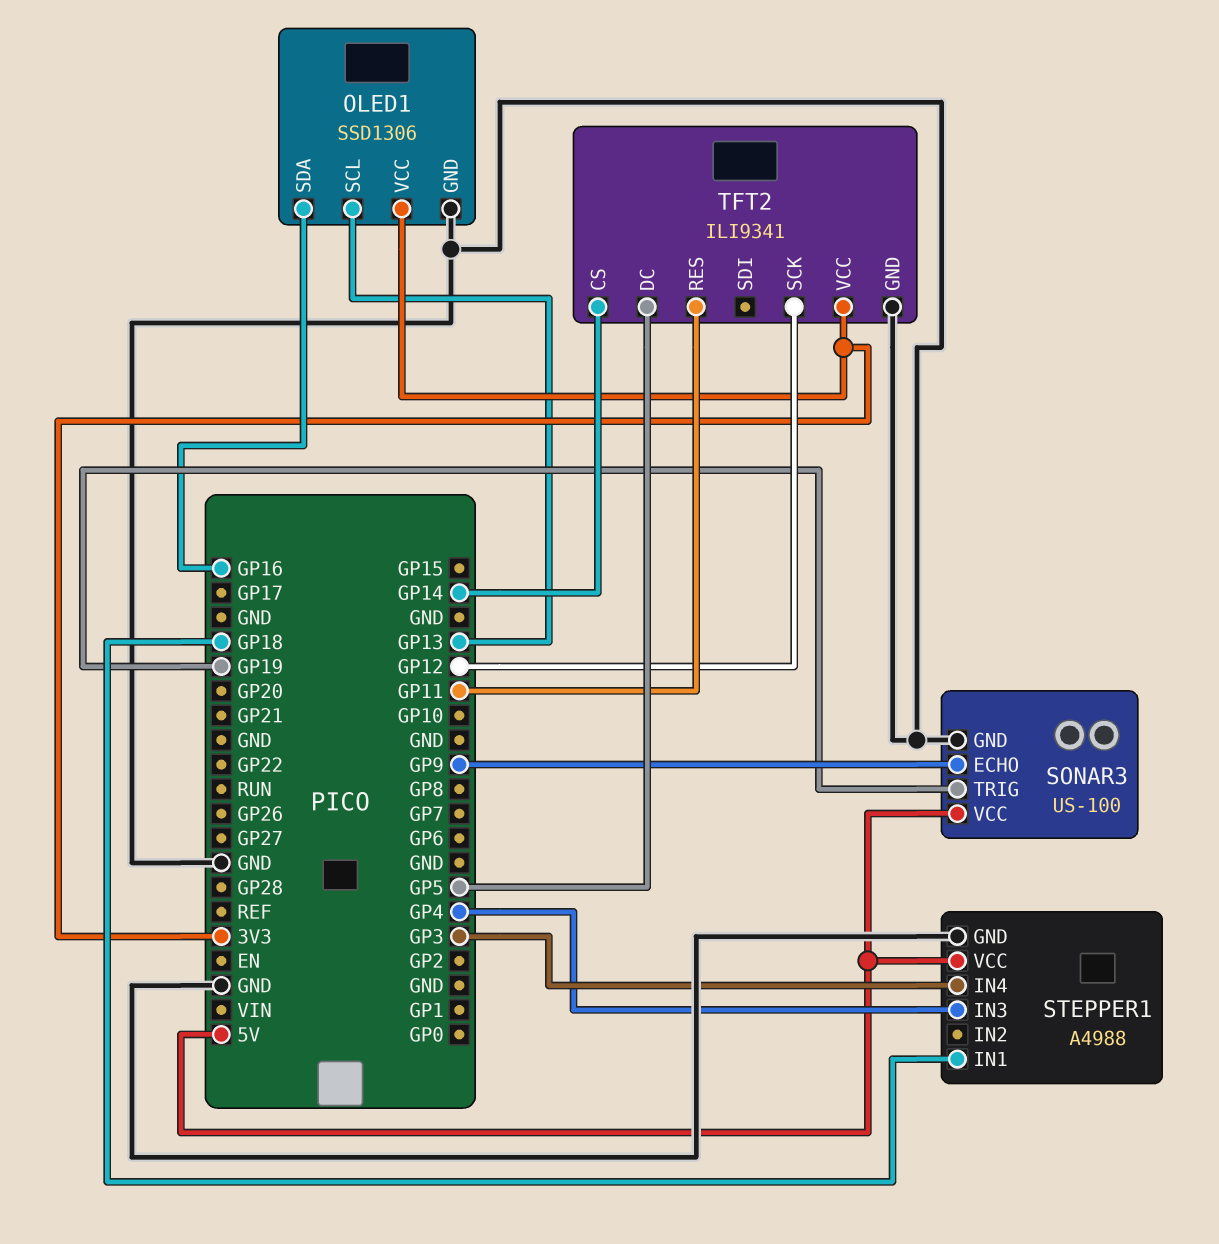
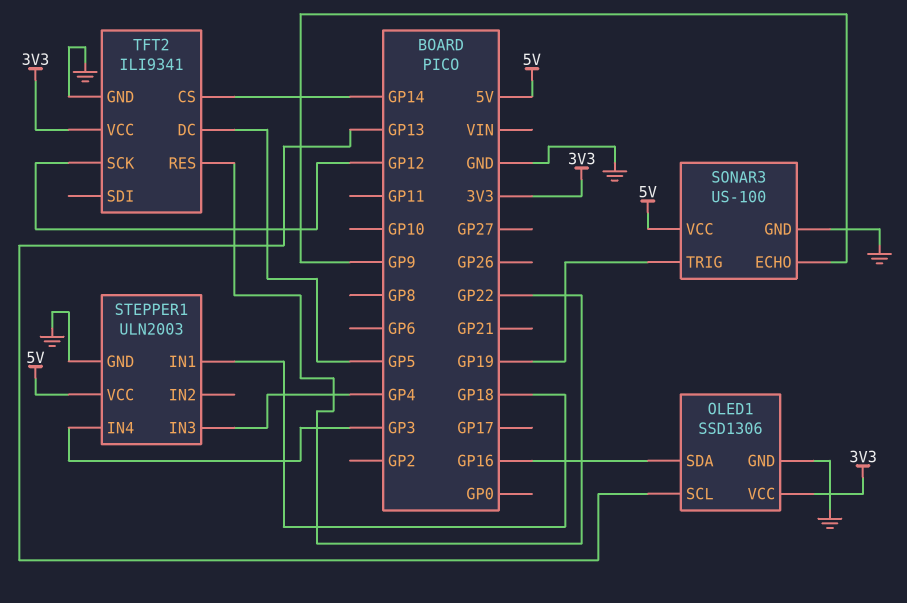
STEPPER1: A4988 -> ULN2003
TFT2 pin RES: GP11 -> GP22

